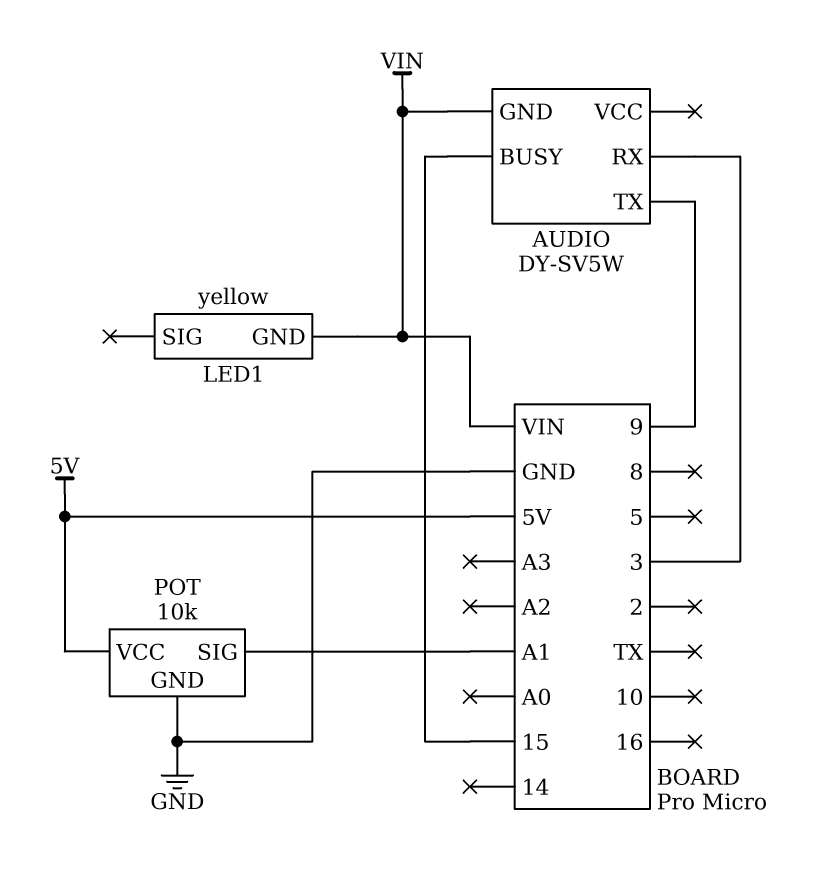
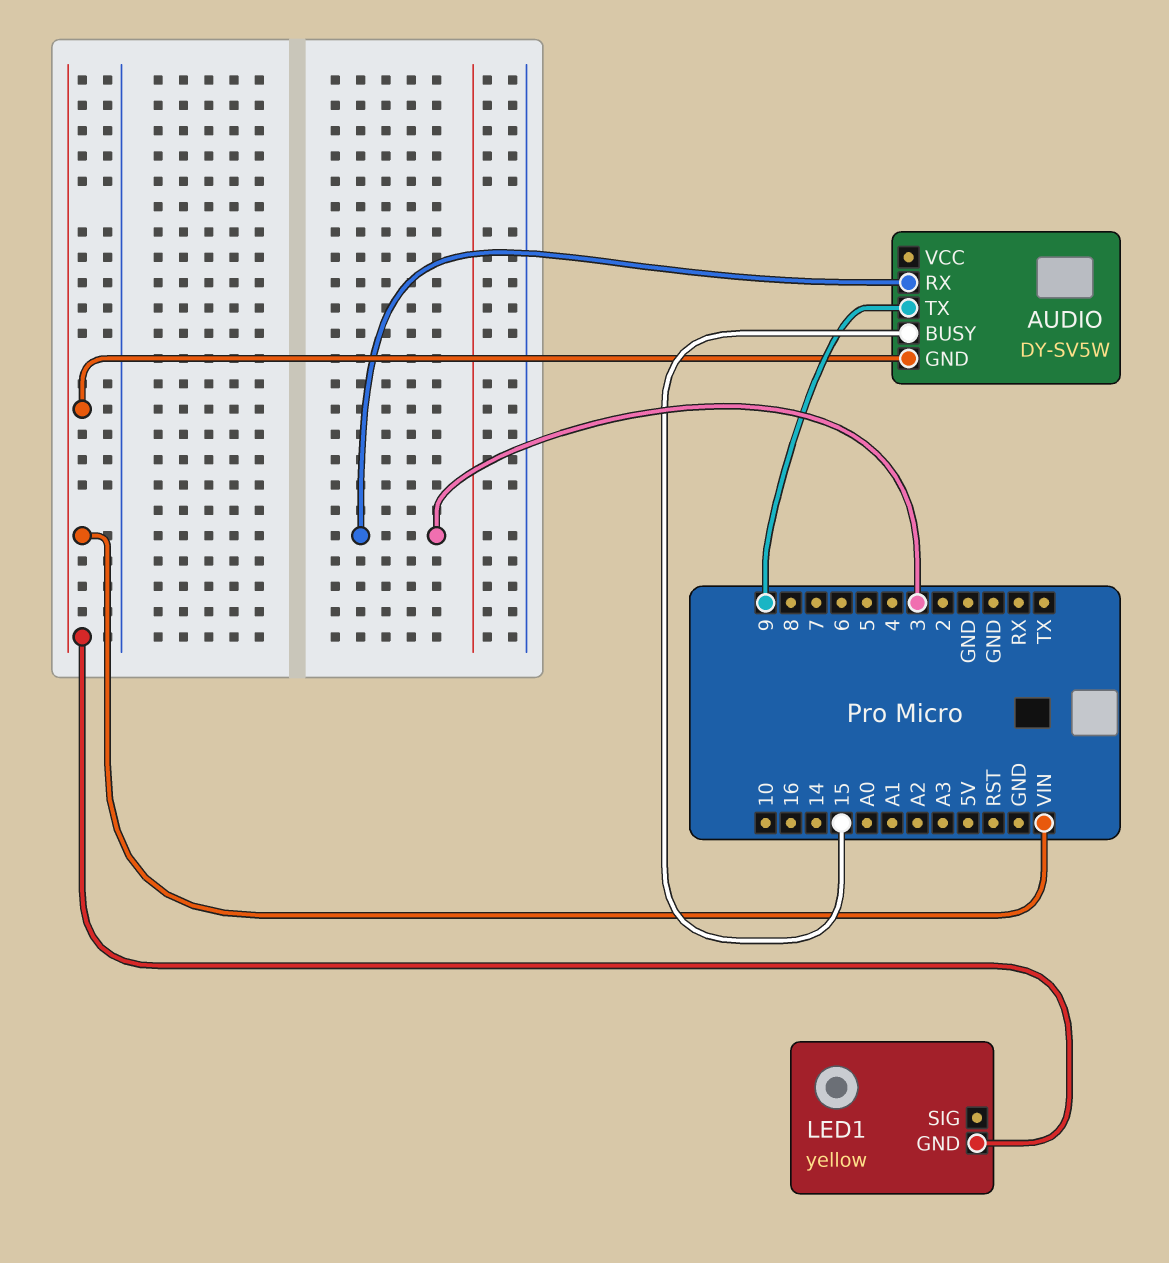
POT: 10k -> none
POT pin GND: GND -> none
POT pin SIG: A1 -> none
POT pin VCC: 5V -> none

